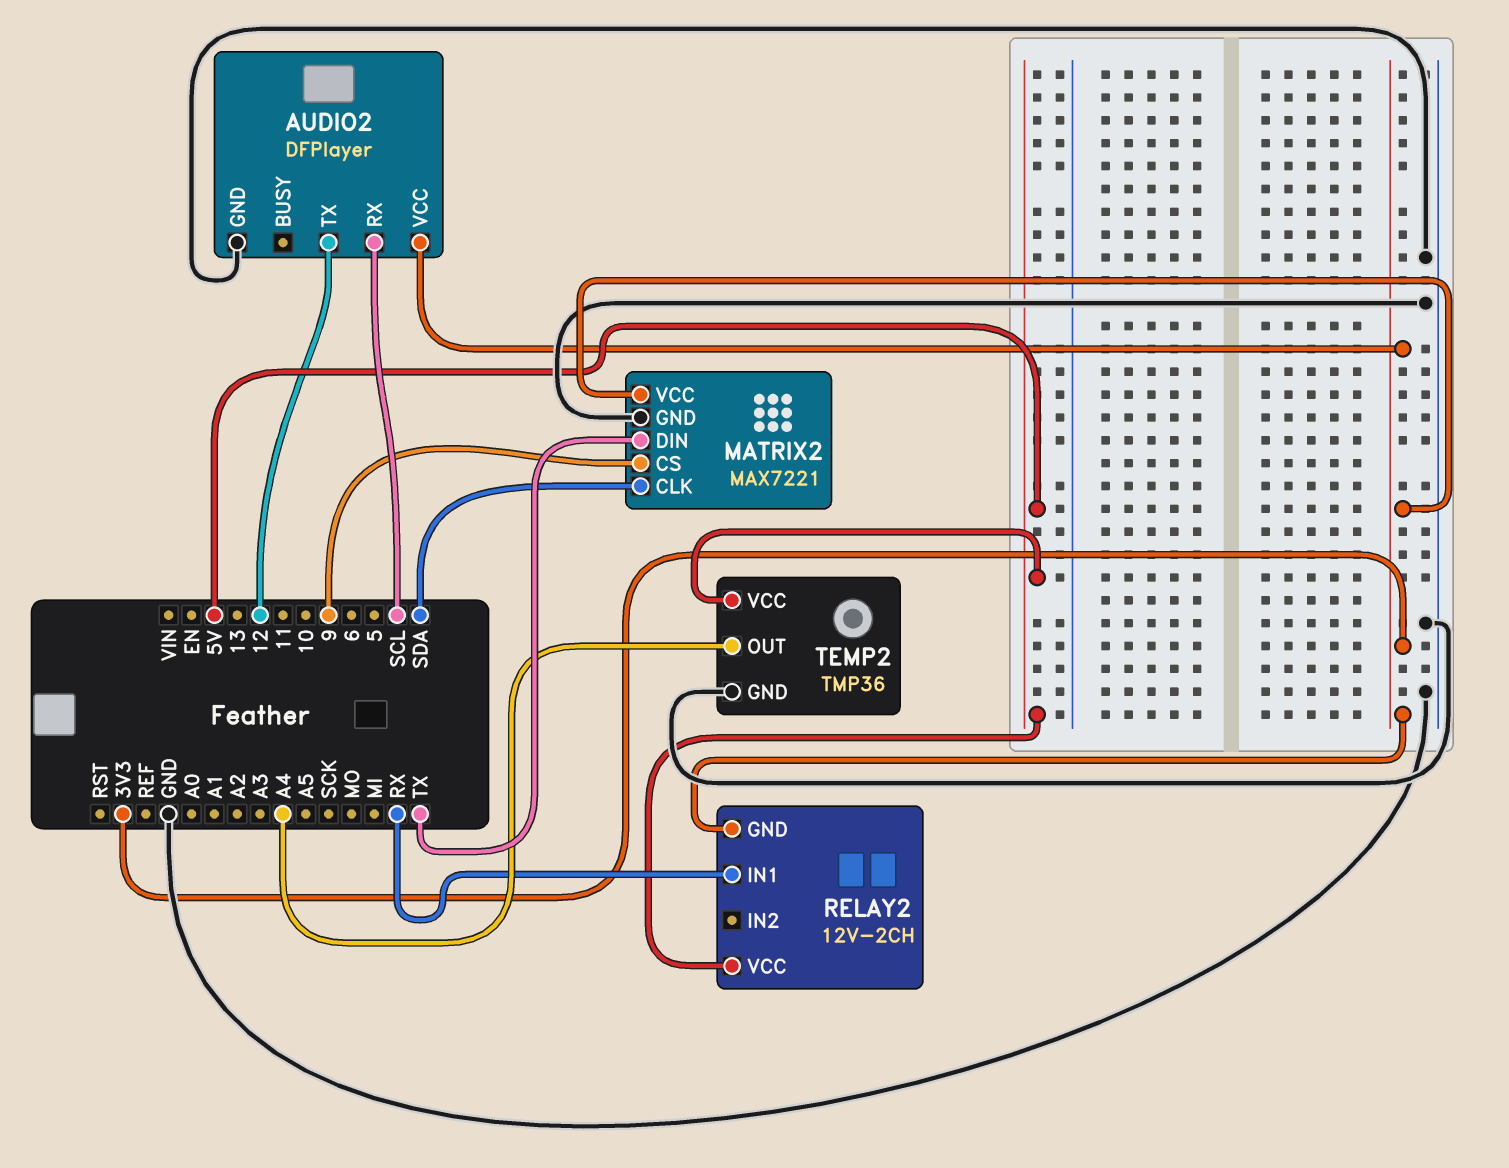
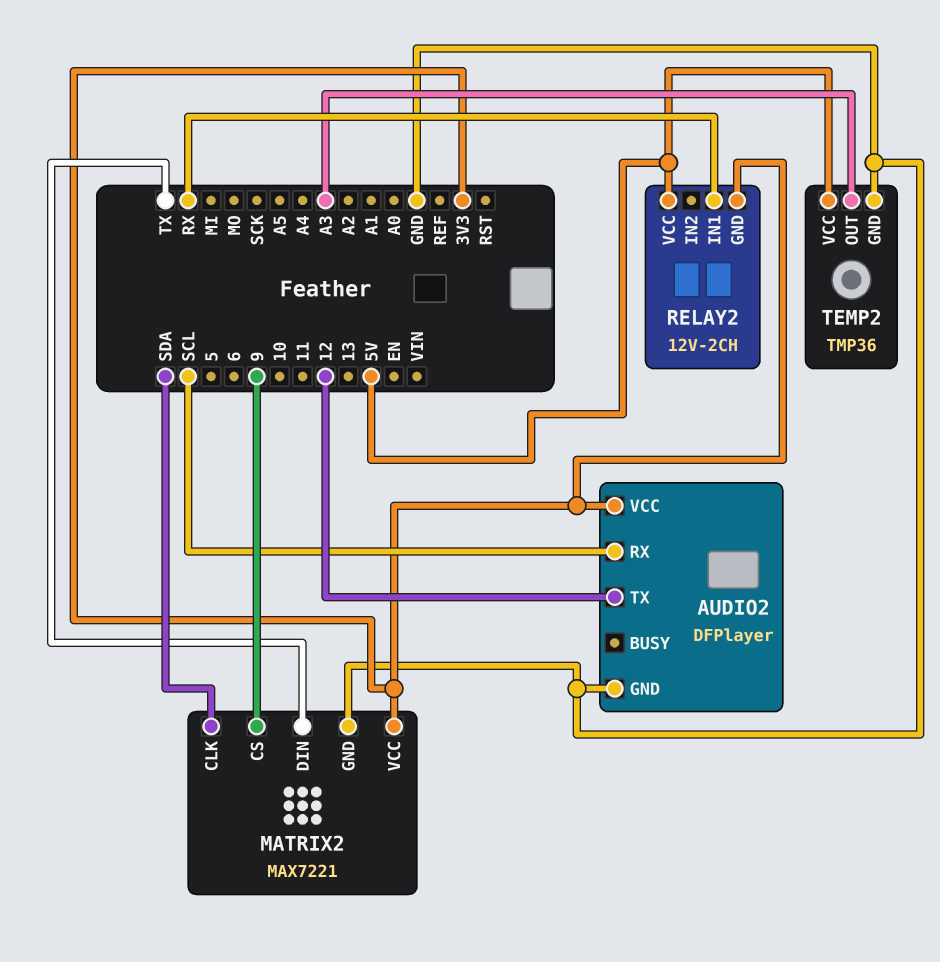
TEMP2 pin OUT: A4 -> A3

